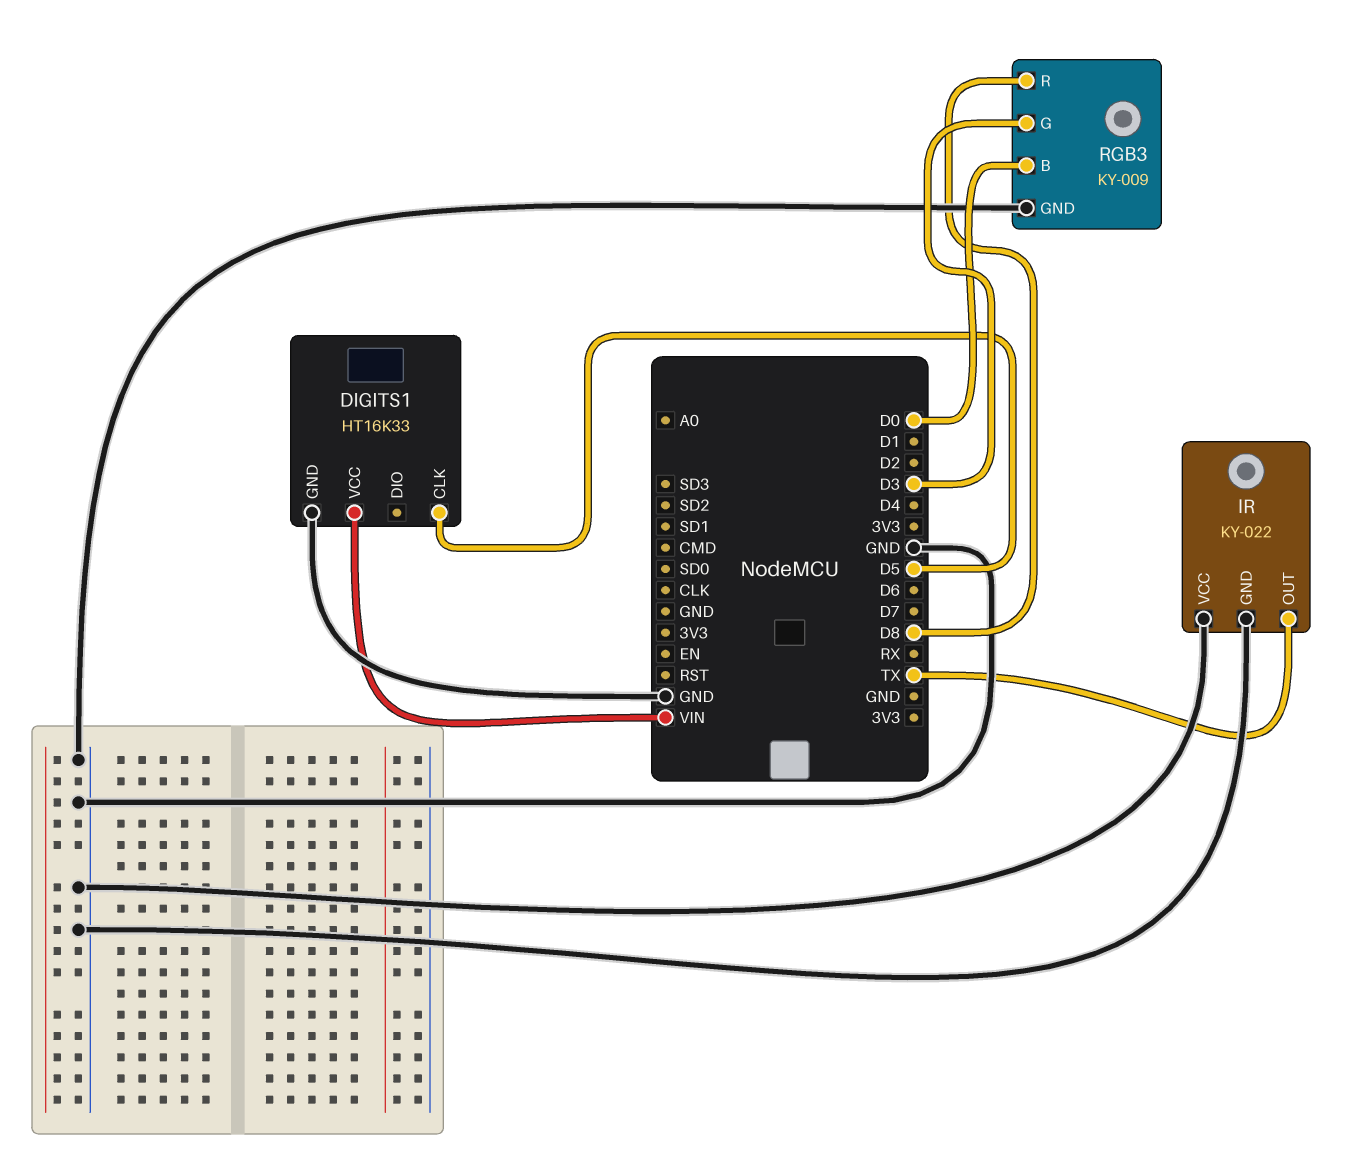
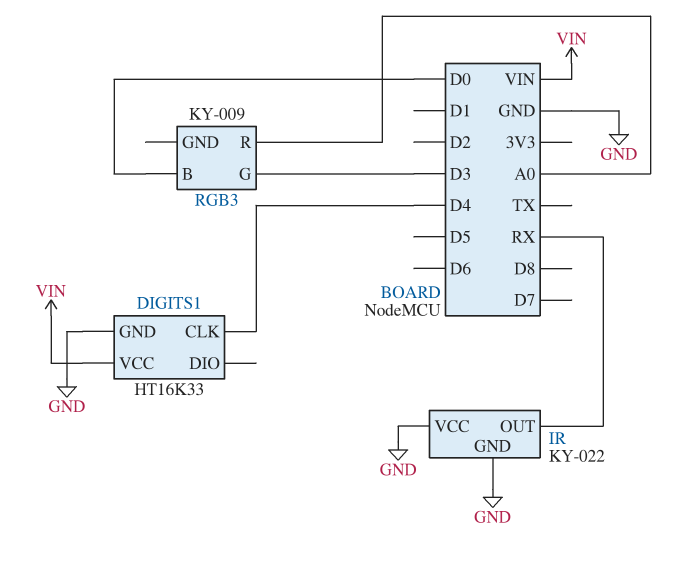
DIGITS1 pin CLK: D5 -> D4
IR pin OUT: TX -> RX
RGB3 pin GND: GND -> none
RGB3 pin R: D8 -> A0

